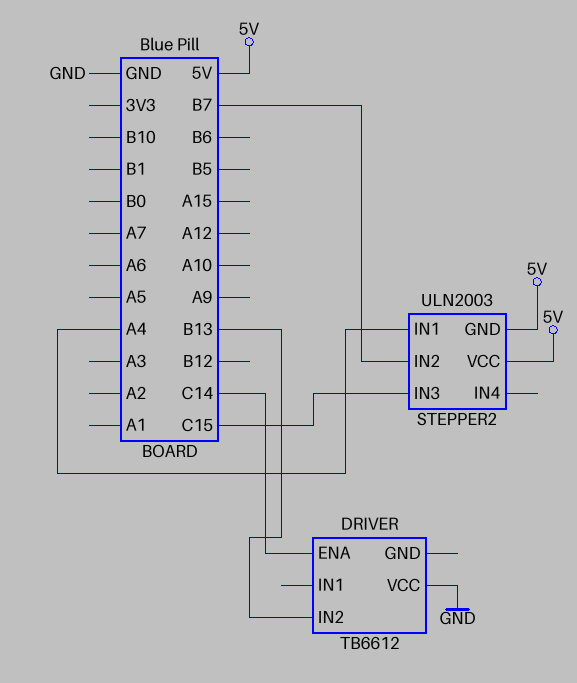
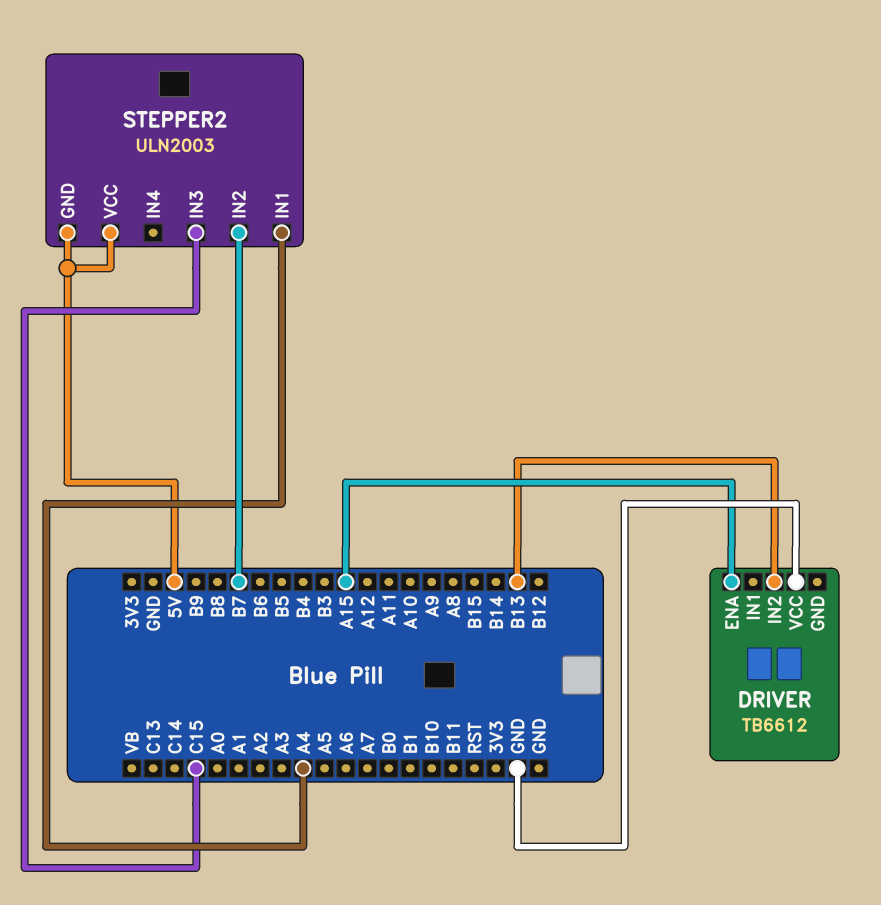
DRIVER pin ENA: C14 -> A15

